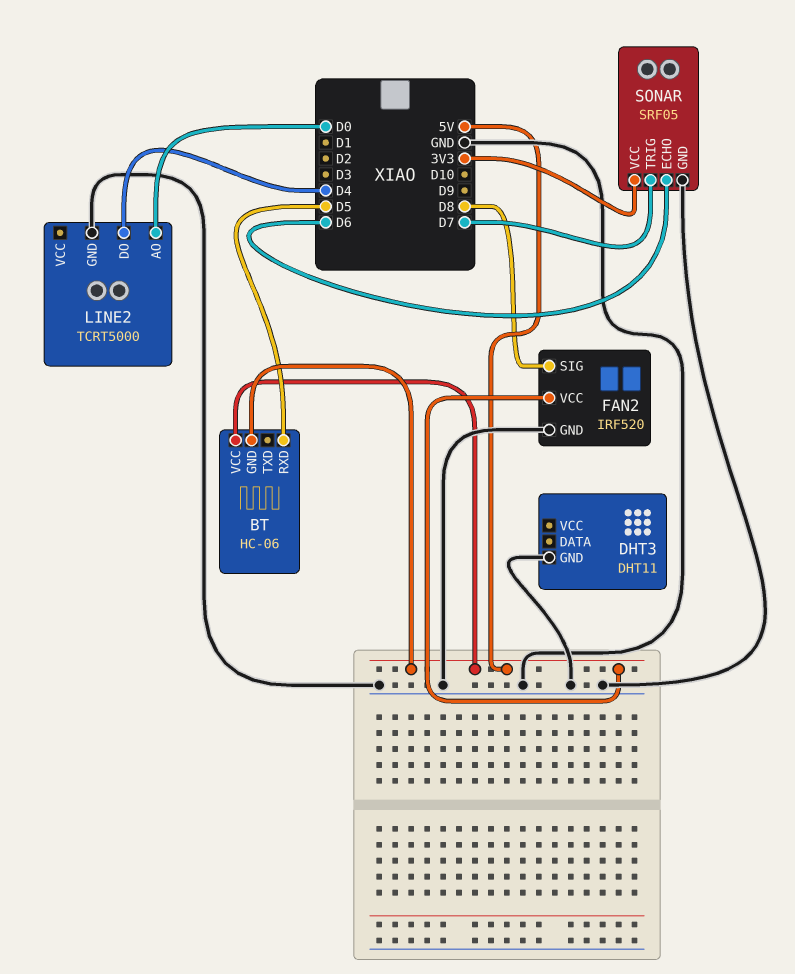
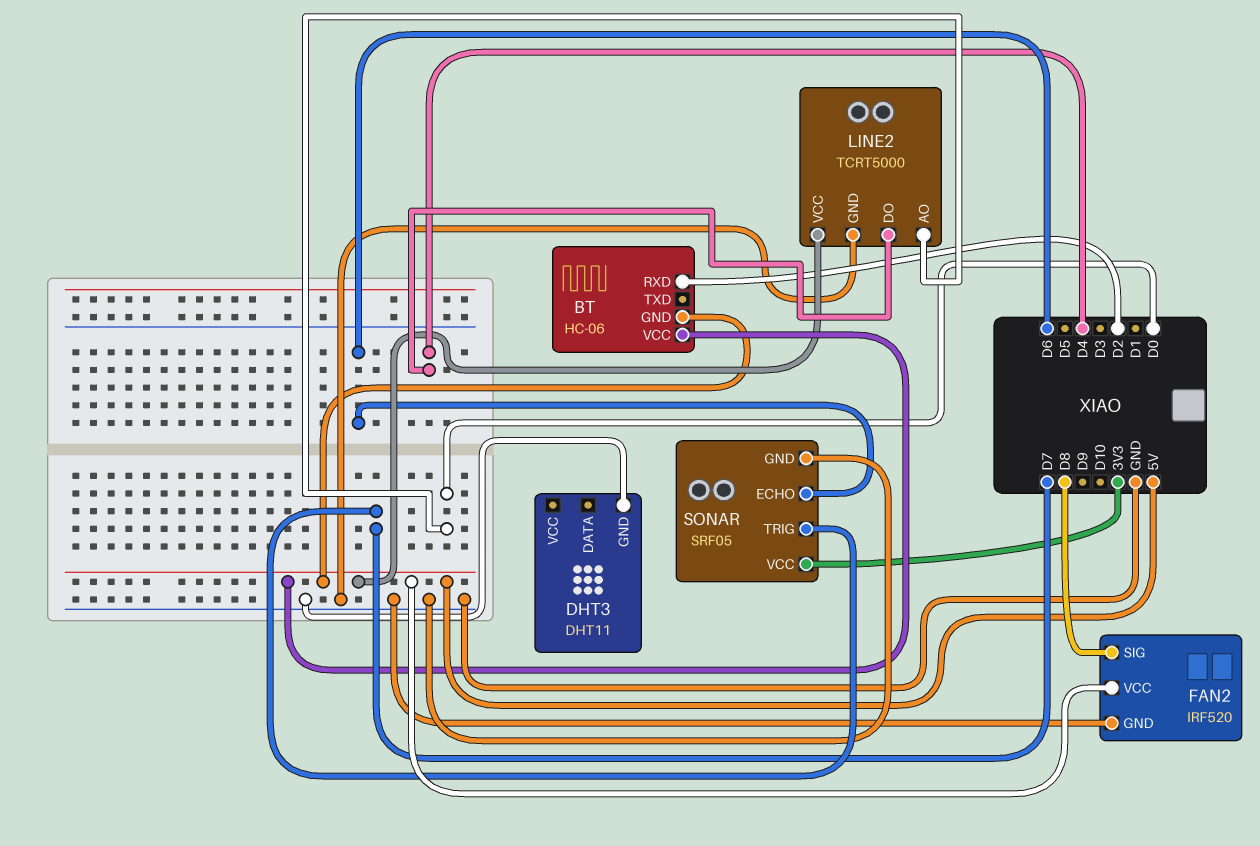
BT pin RXD: D5 -> D2
LINE2 pin VCC: none -> 5V

